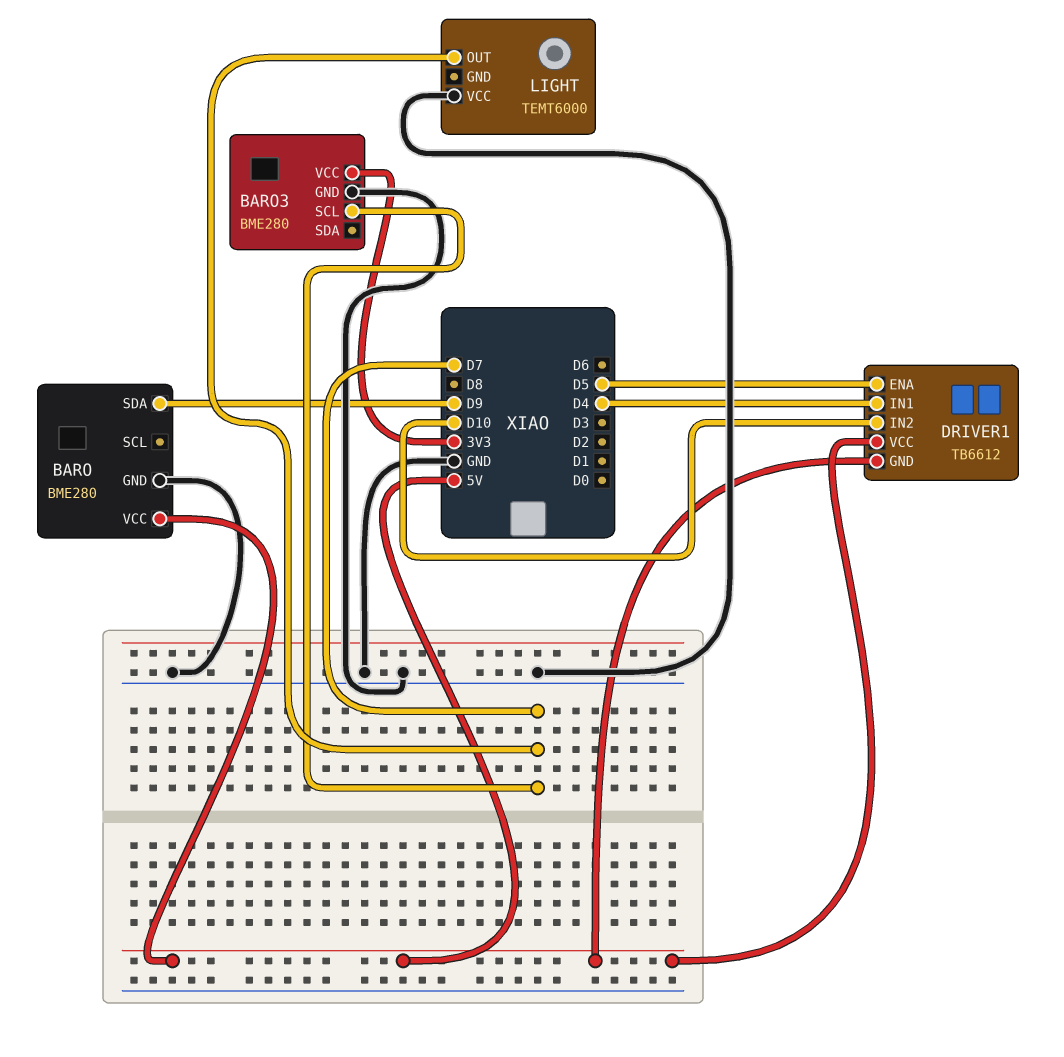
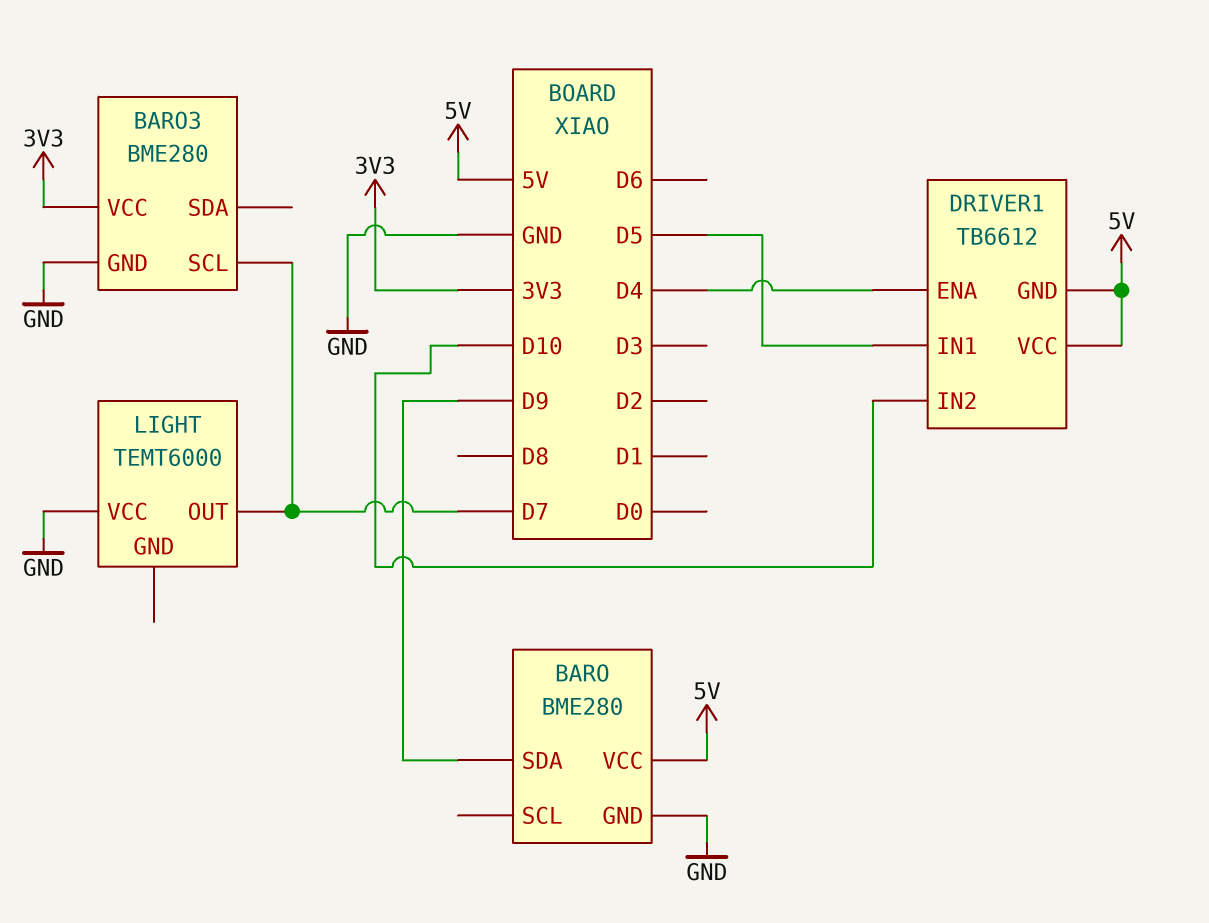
DRIVER1 pin ENA: D5 -> D4
DRIVER1 pin IN1: D4 -> D5

